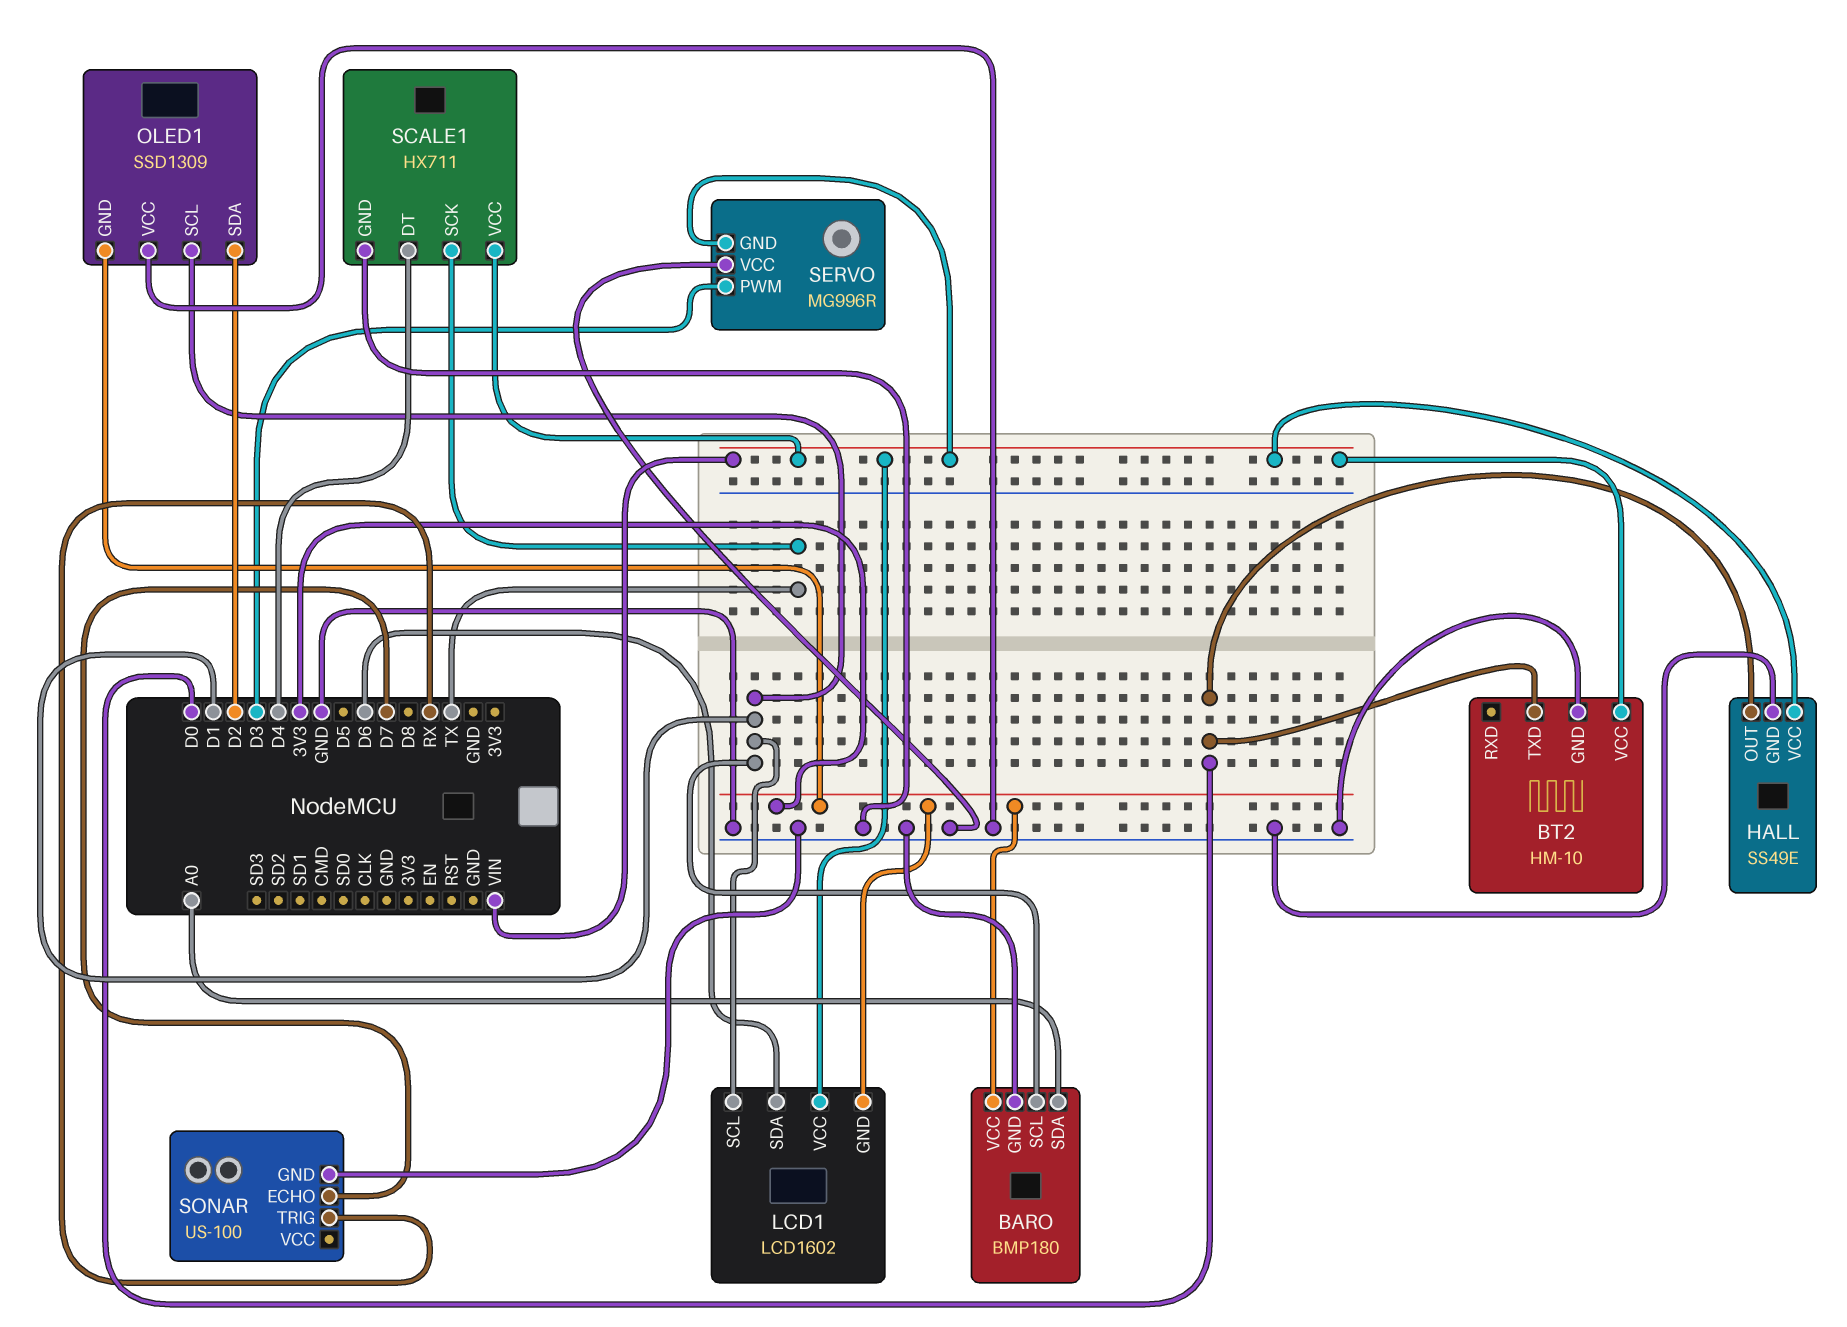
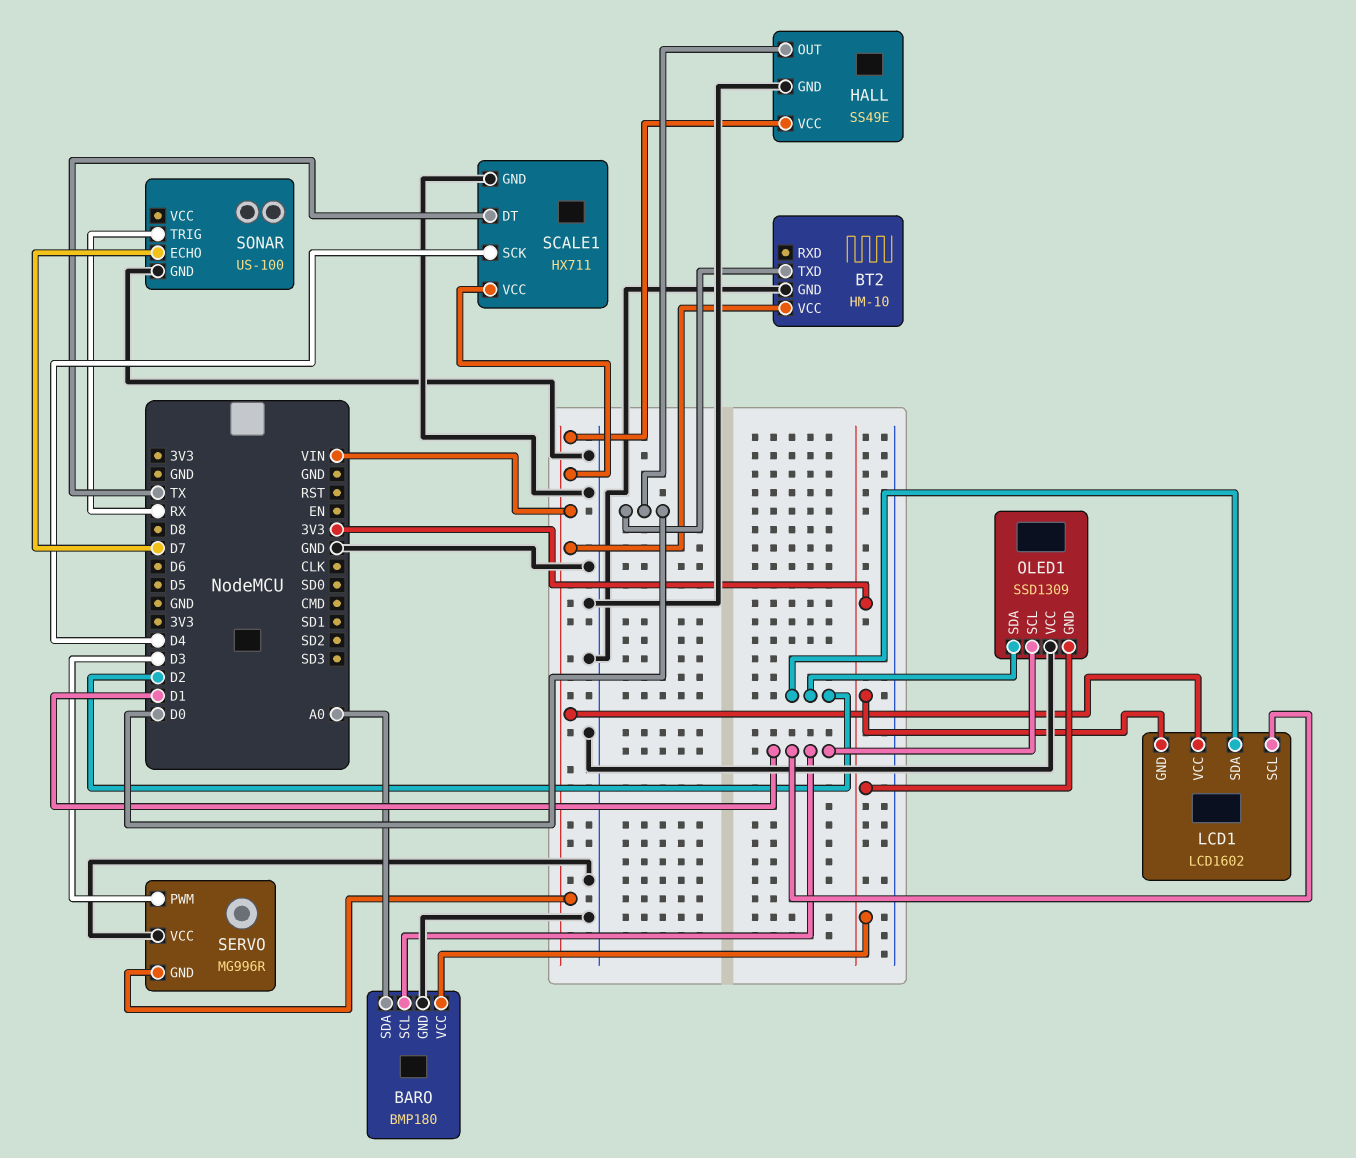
LCD1 pin SDA: D6 -> D2
SCALE1 pin DT: D4 -> TX
SCALE1 pin SCK: TX -> D4

